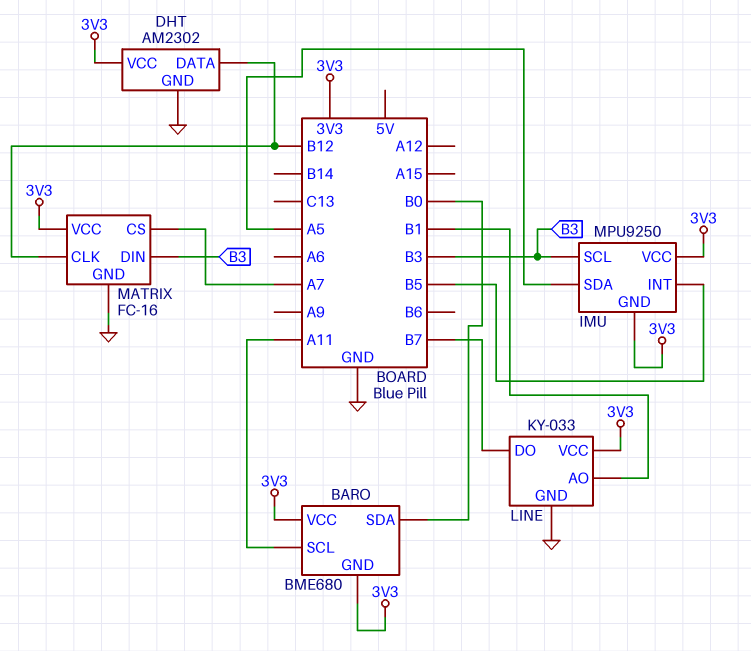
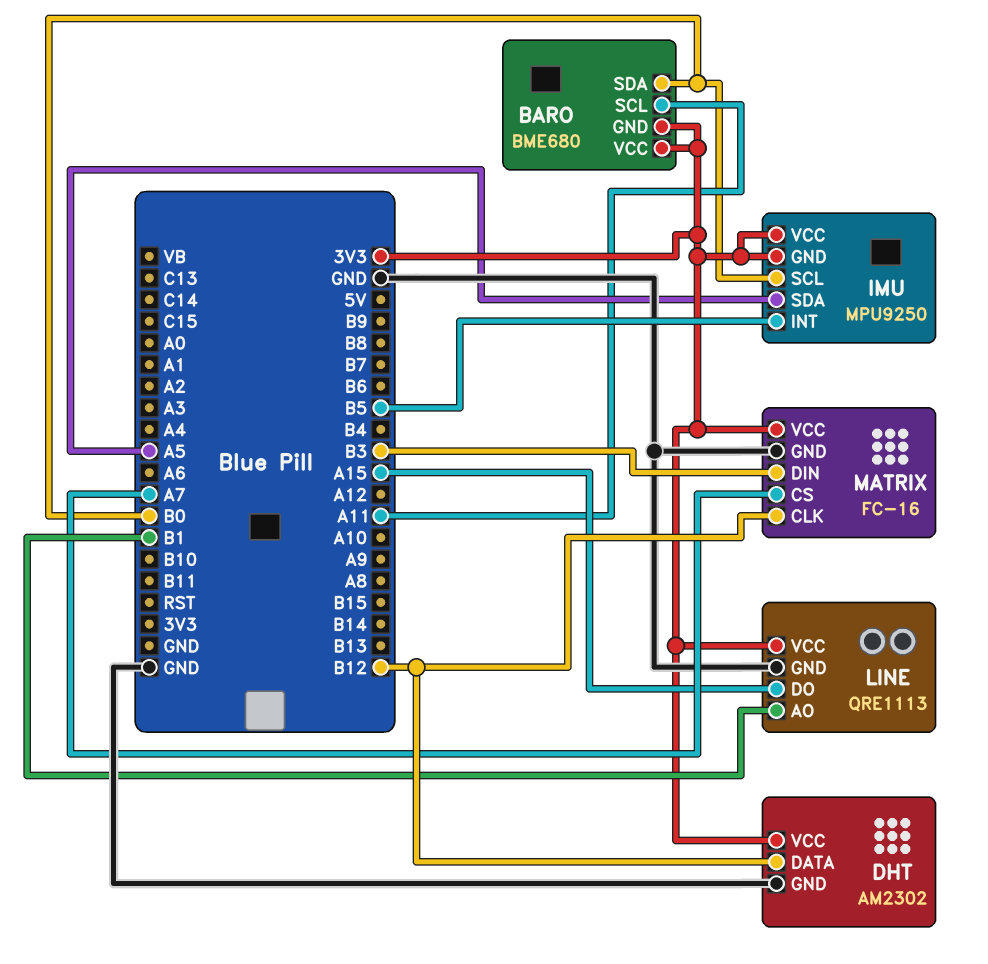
IMU pin SCL: B3 -> B0
LINE: KY-033 -> QRE1113
LINE pin DO: B7 -> A15

